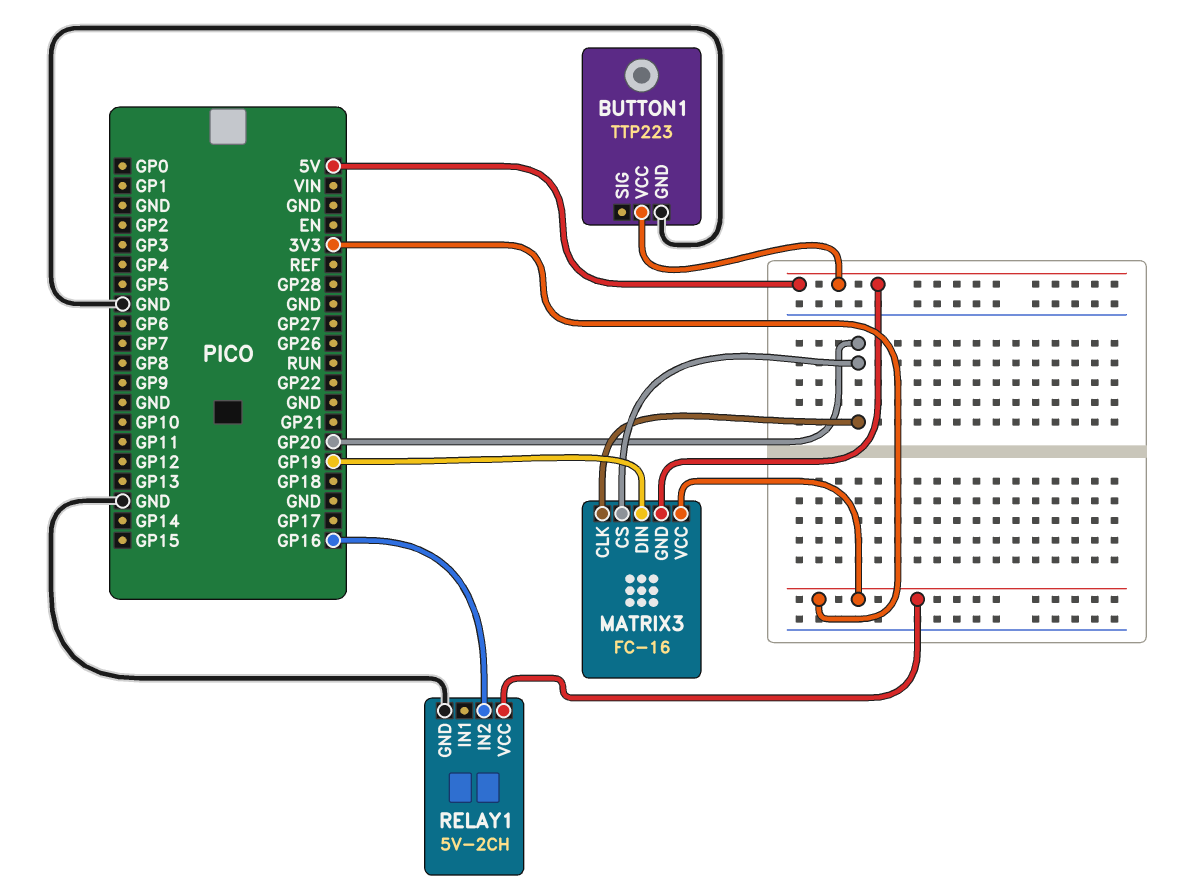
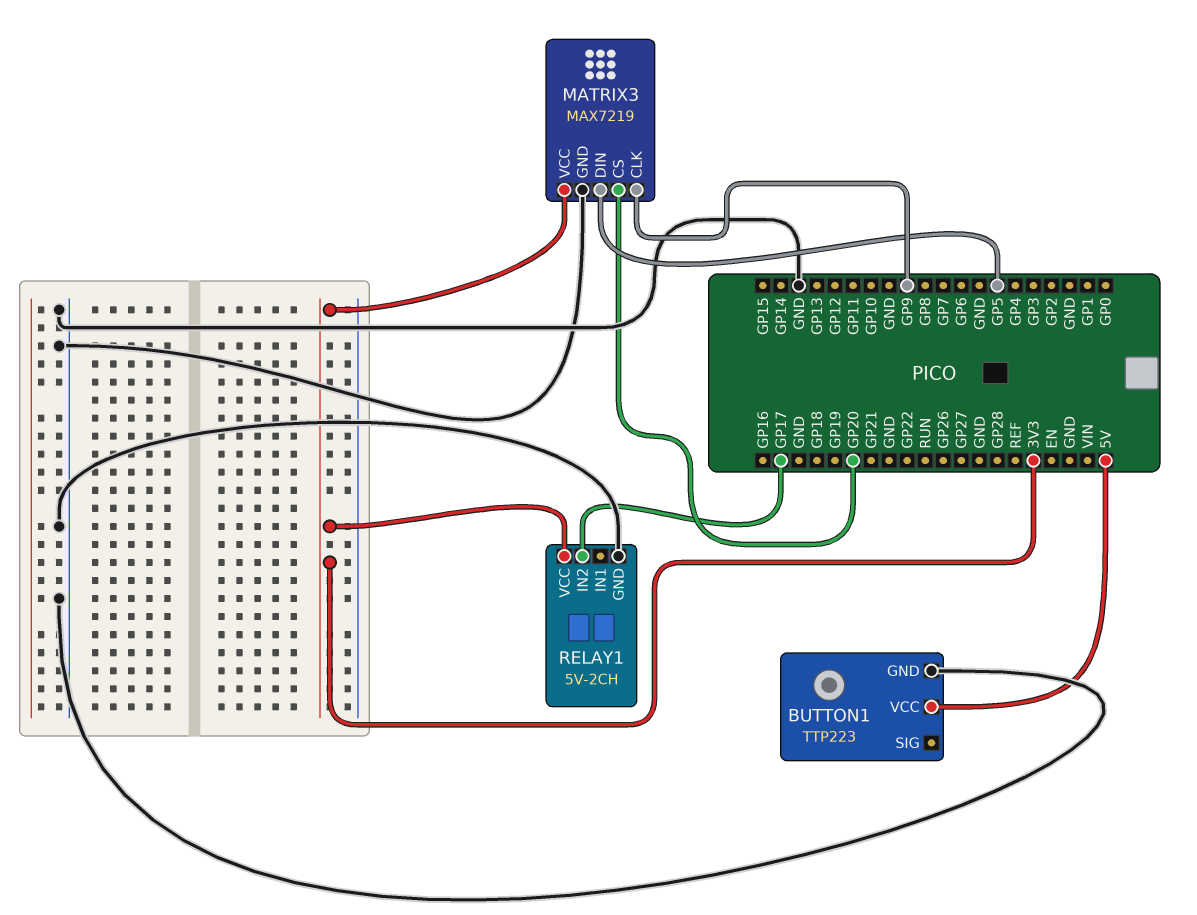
MATRIX3: FC-16 -> MAX7219
MATRIX3 pin CLK: GP20 -> GP9
MATRIX3 pin DIN: GP19 -> GP5
MATRIX3 pin GND: 5V -> GND
RELAY1 pin IN2: GP16 -> GP17

